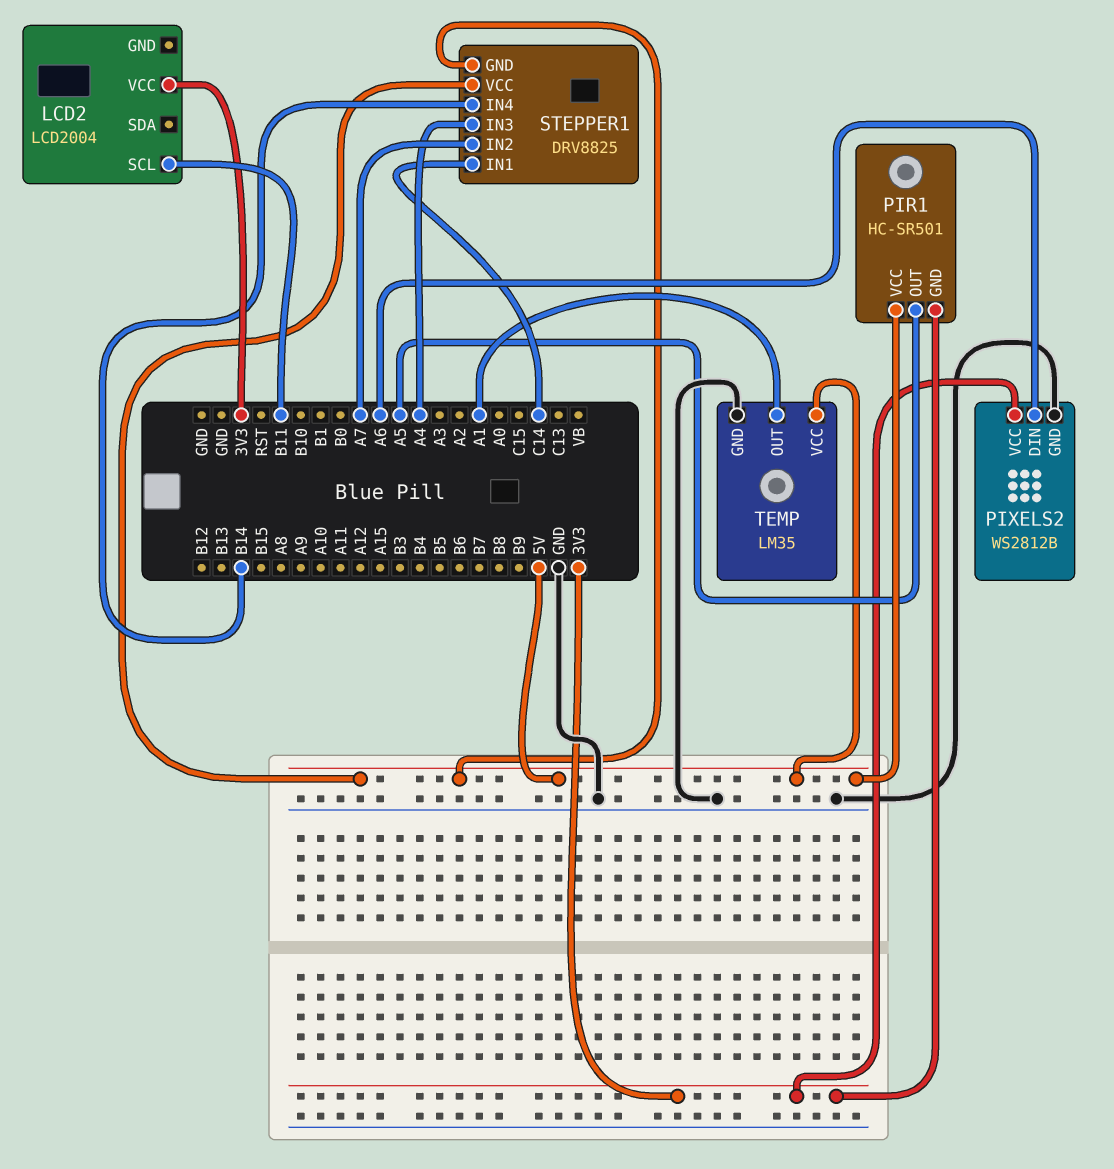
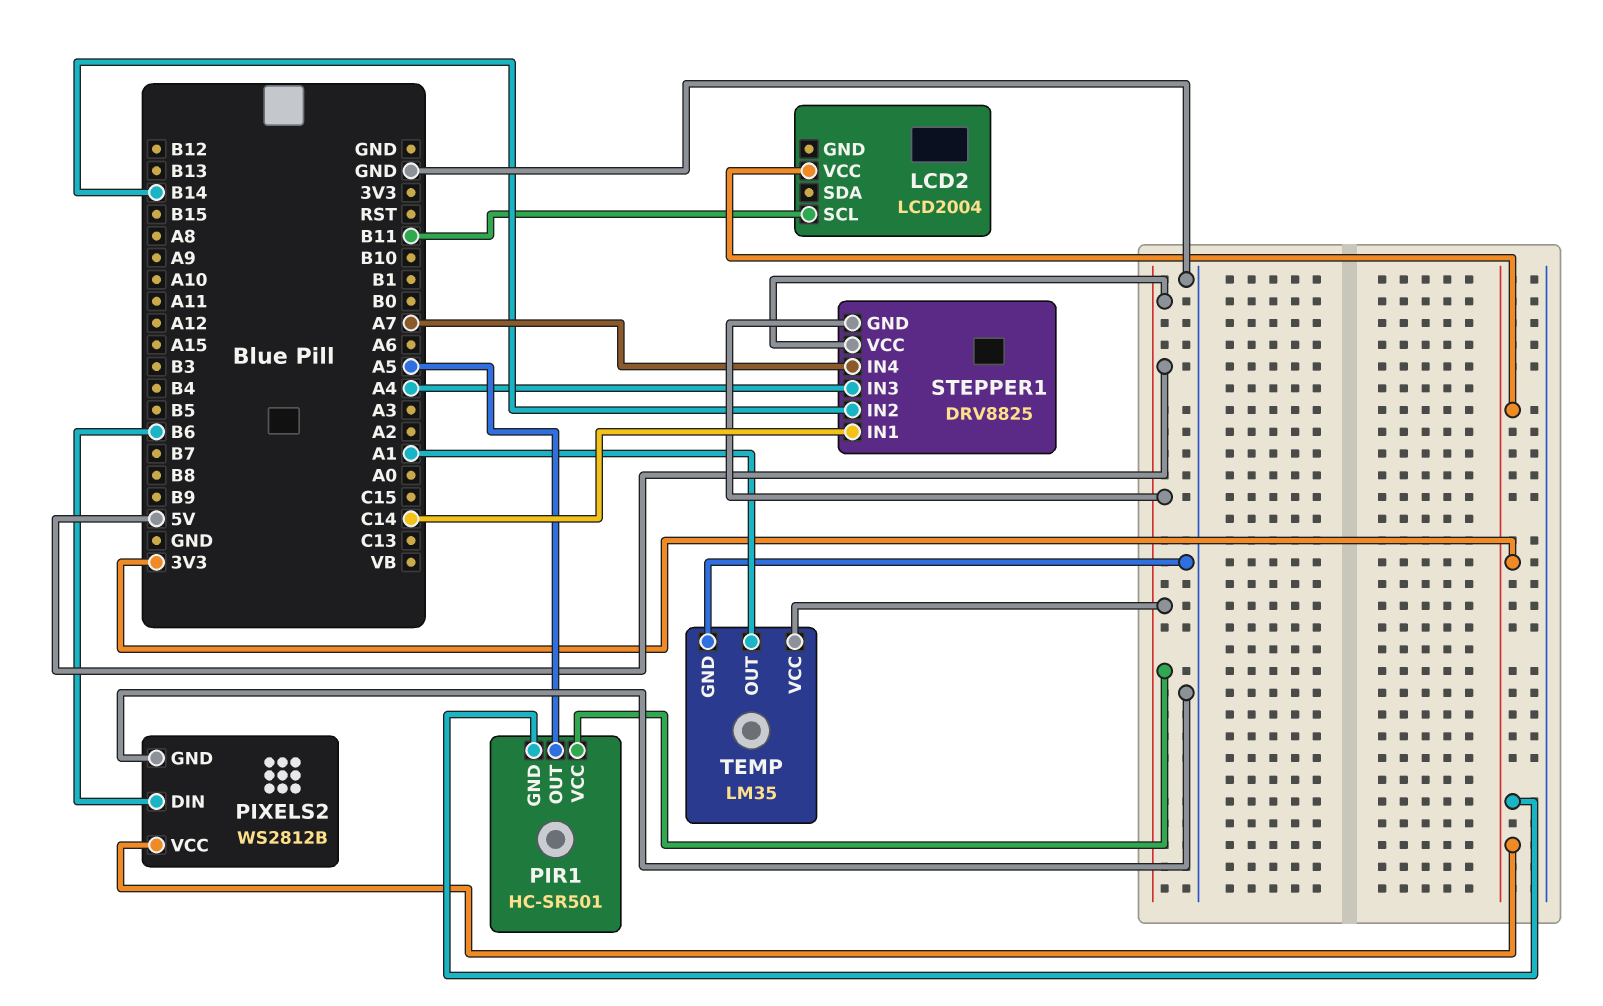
PIXELS2 pin DIN: A6 -> B6
STEPPER1 pin IN2: A7 -> B14
STEPPER1 pin IN4: B14 -> A7

